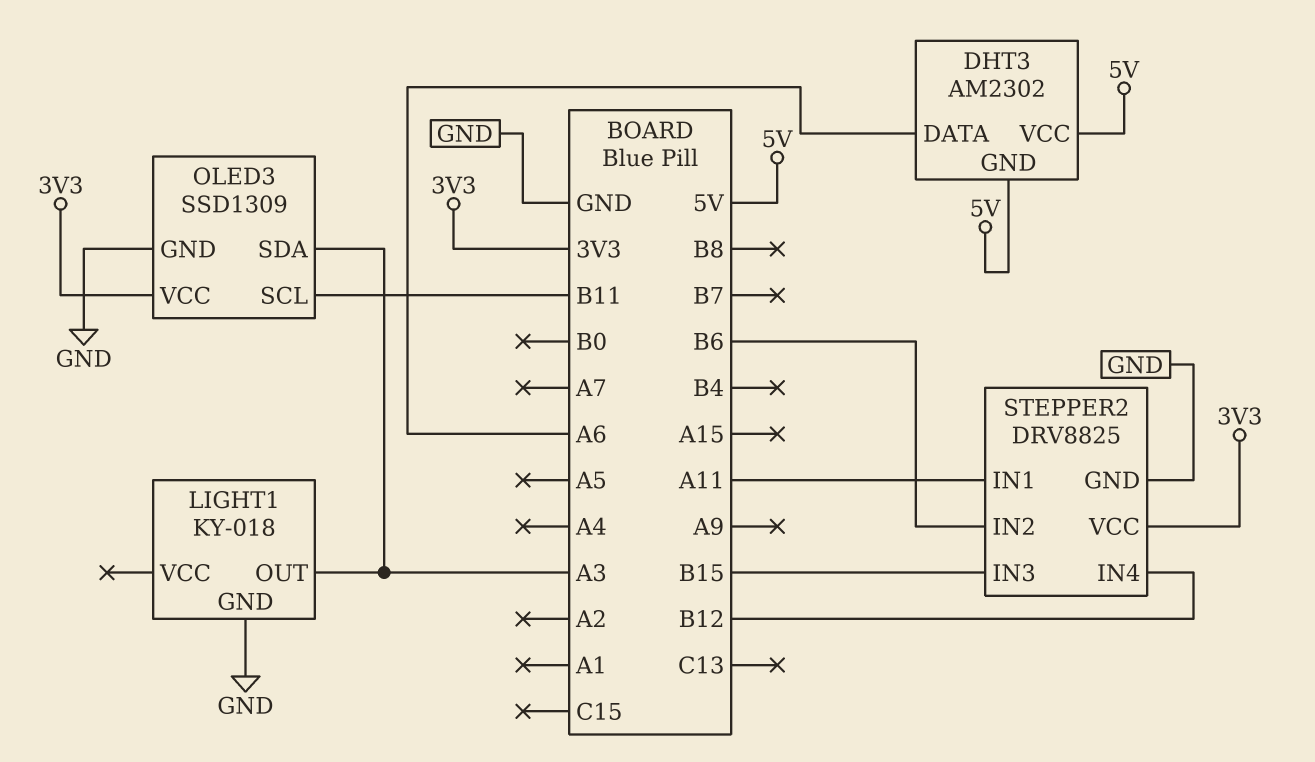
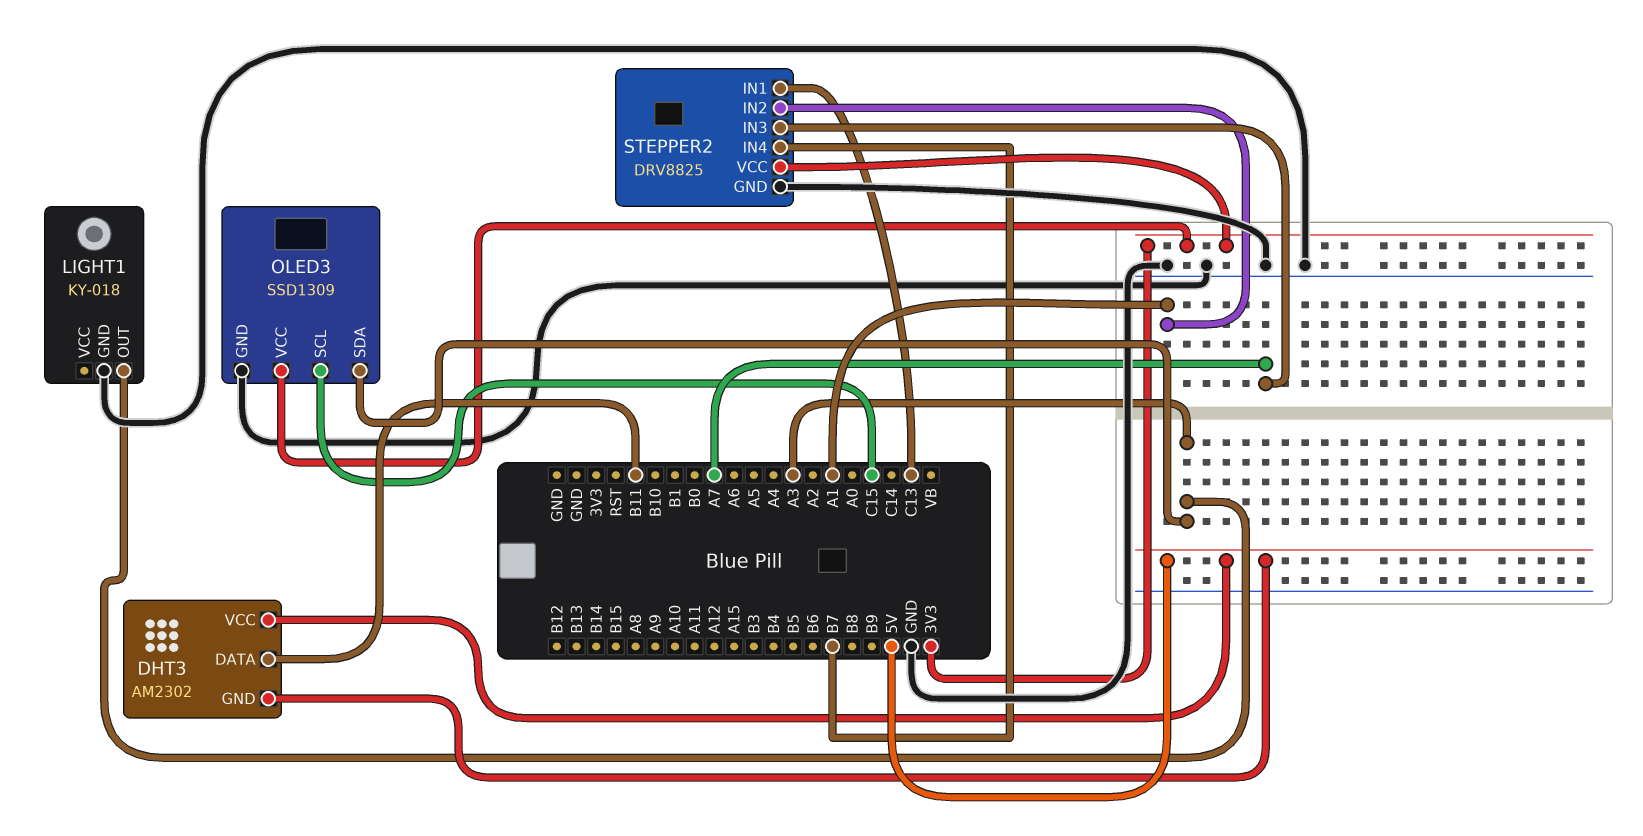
DHT3 pin DATA: A6 -> B11
OLED3 pin SCL: B11 -> C15
STEPPER2 pin IN1: A11 -> C13
STEPPER2 pin IN2: B6 -> A1
STEPPER2 pin IN3: B15 -> A7
STEPPER2 pin IN4: B12 -> B7

